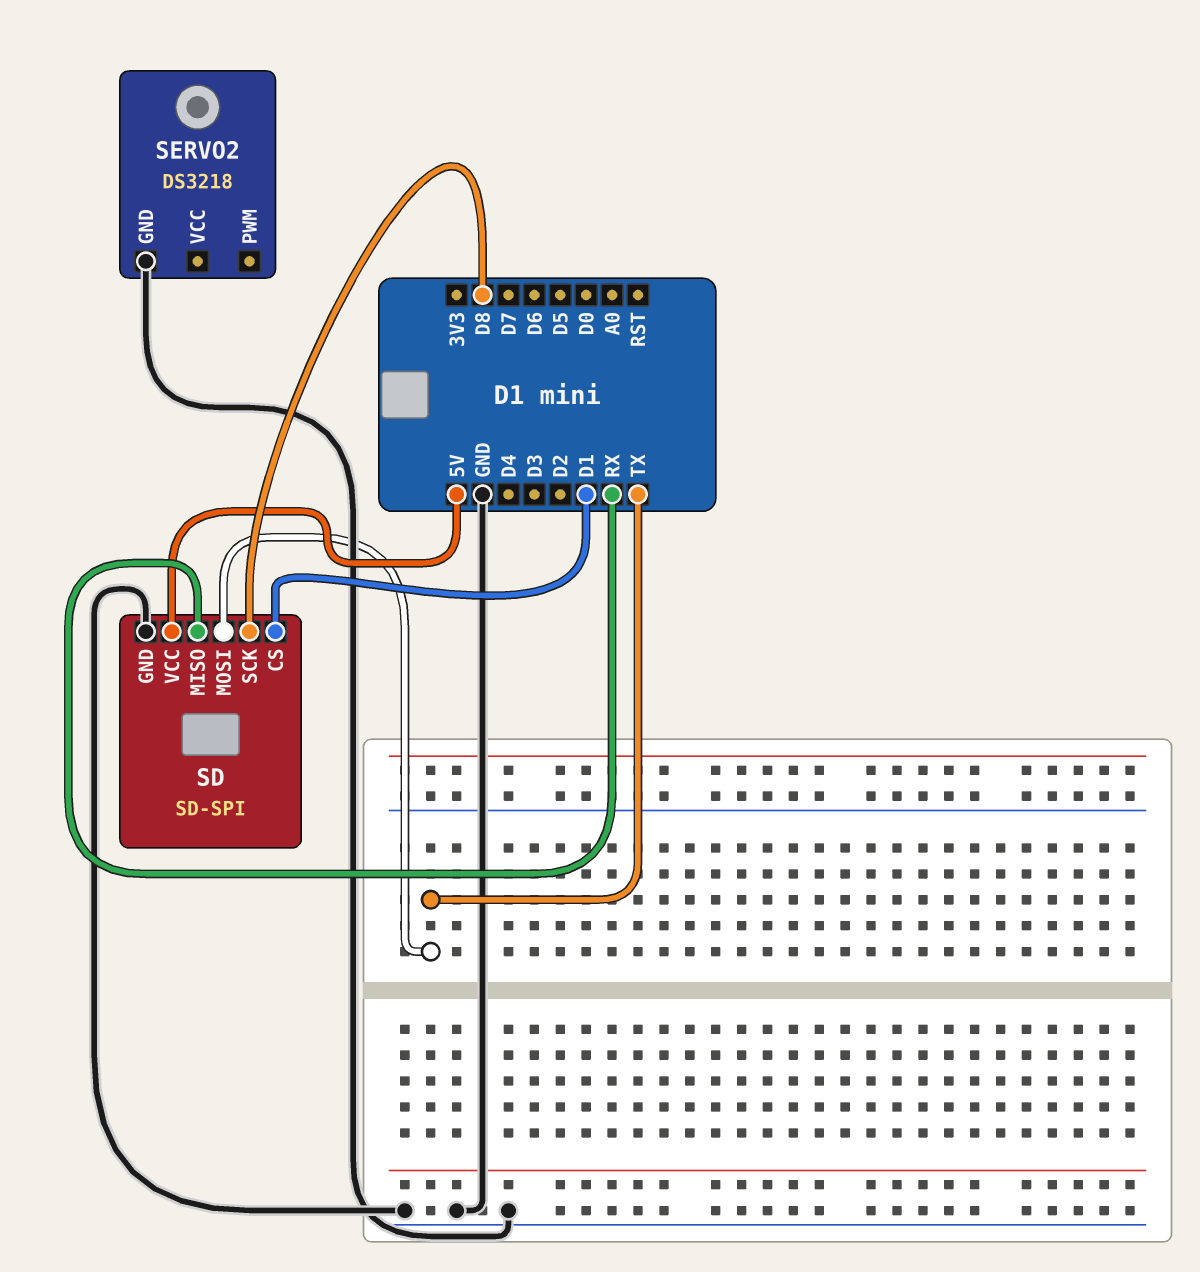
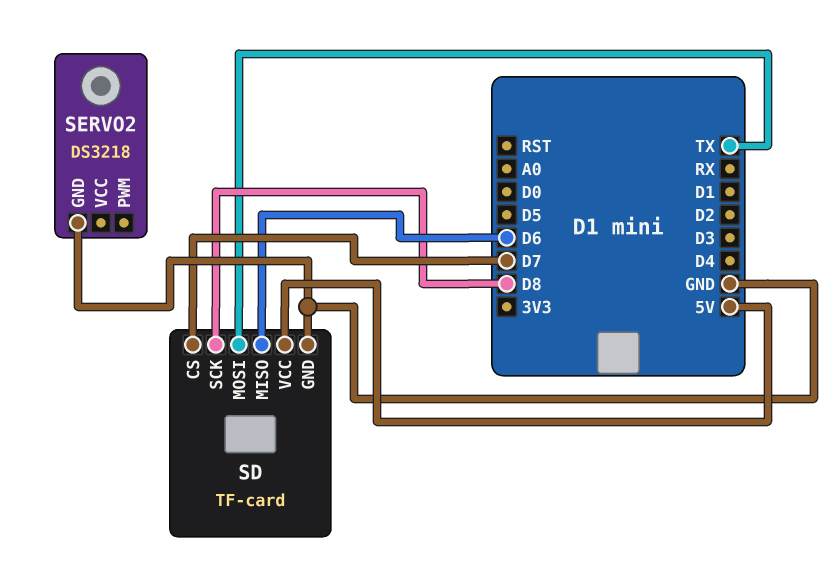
SD: SD-SPI -> TF-card
SD pin CS: D1 -> D7
SD pin MISO: RX -> D6

